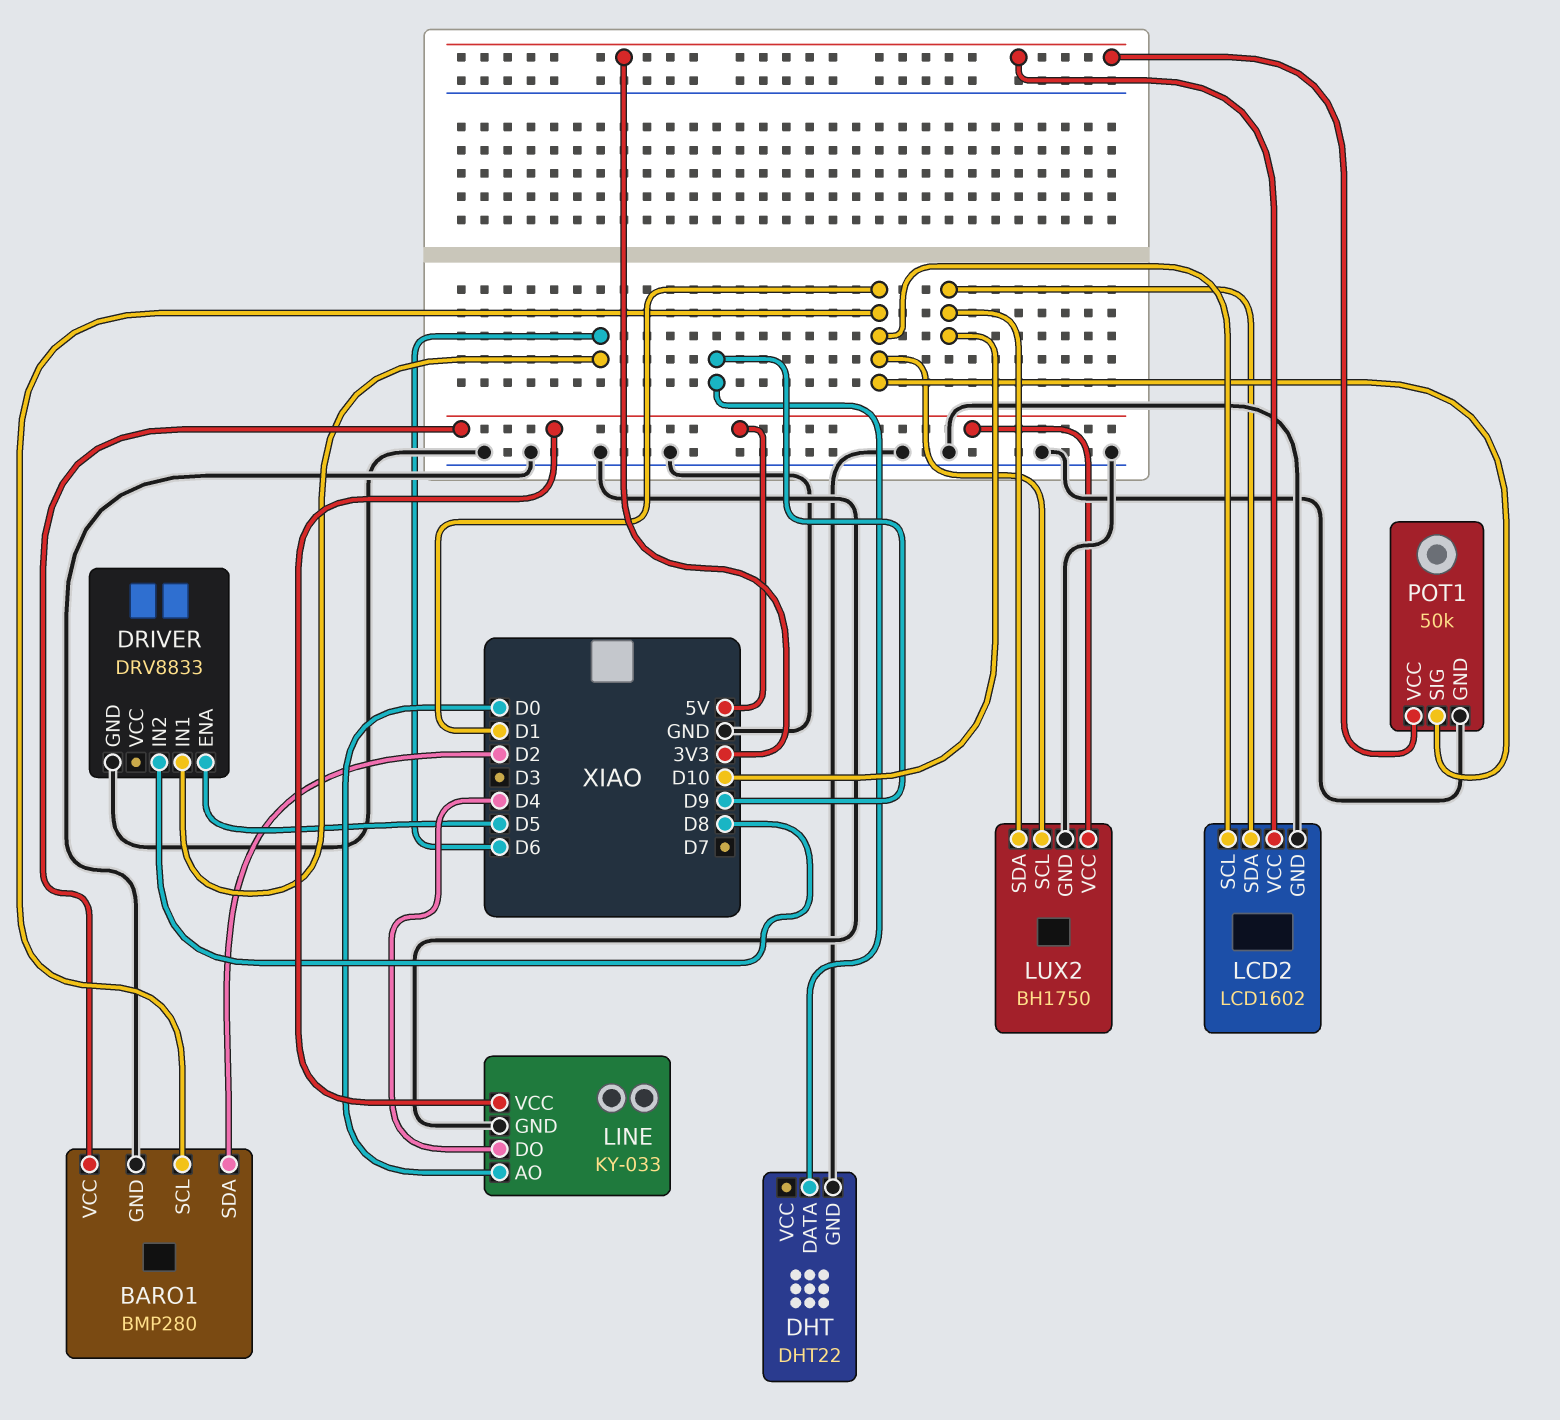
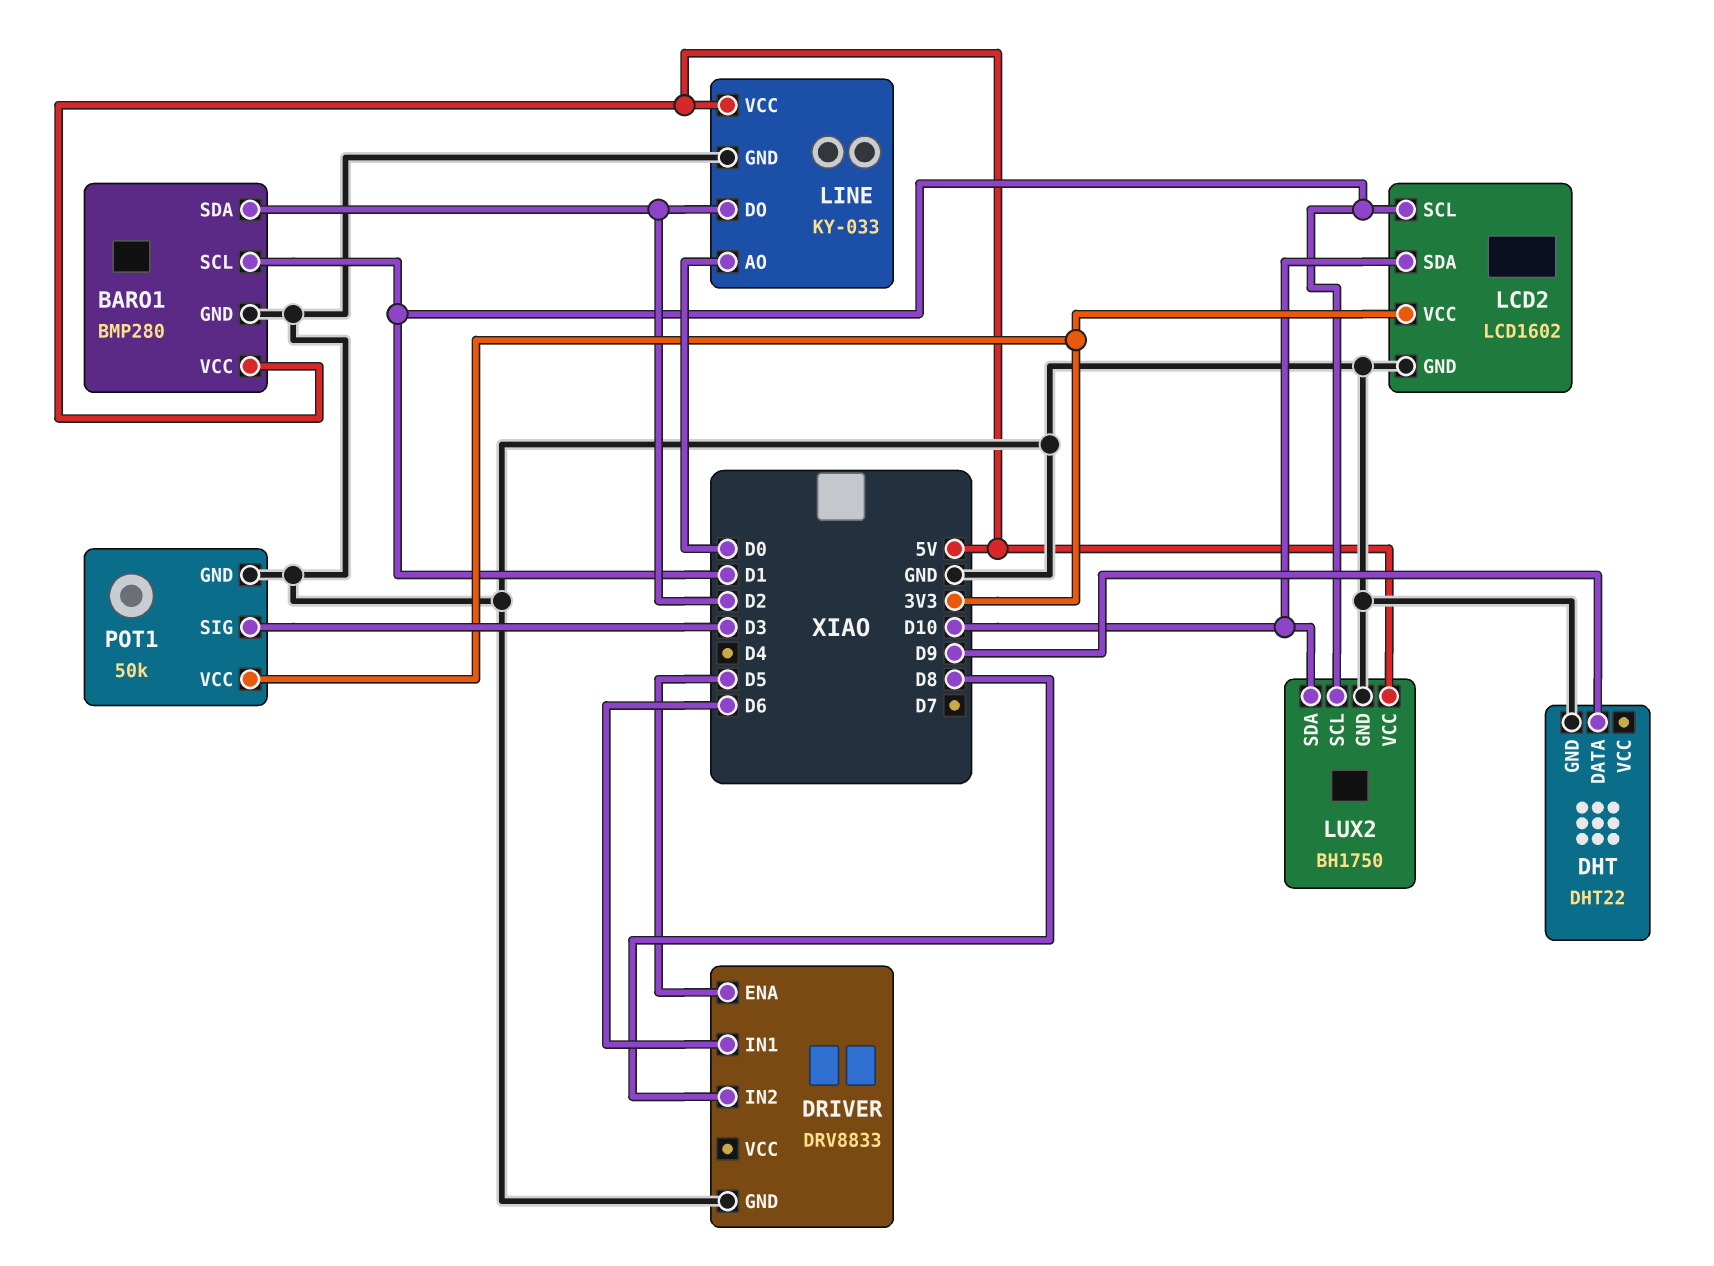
LINE pin DO: D4 -> D2
POT1 pin SIG: D1 -> D3

